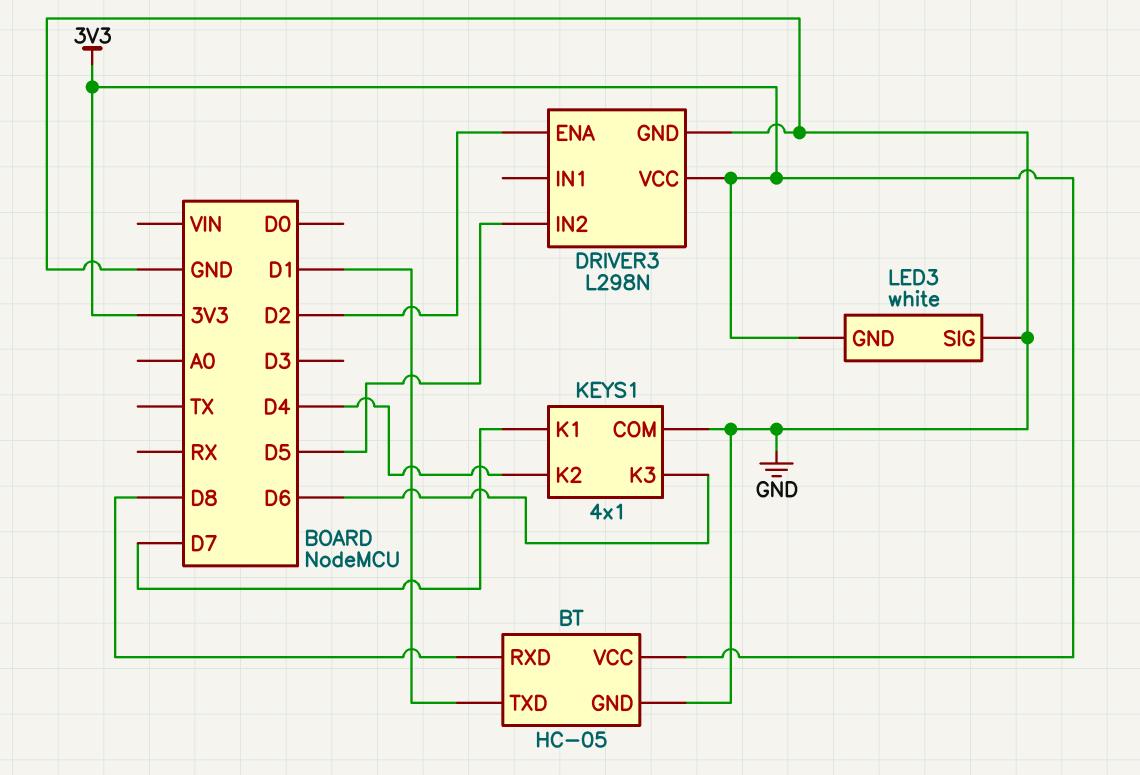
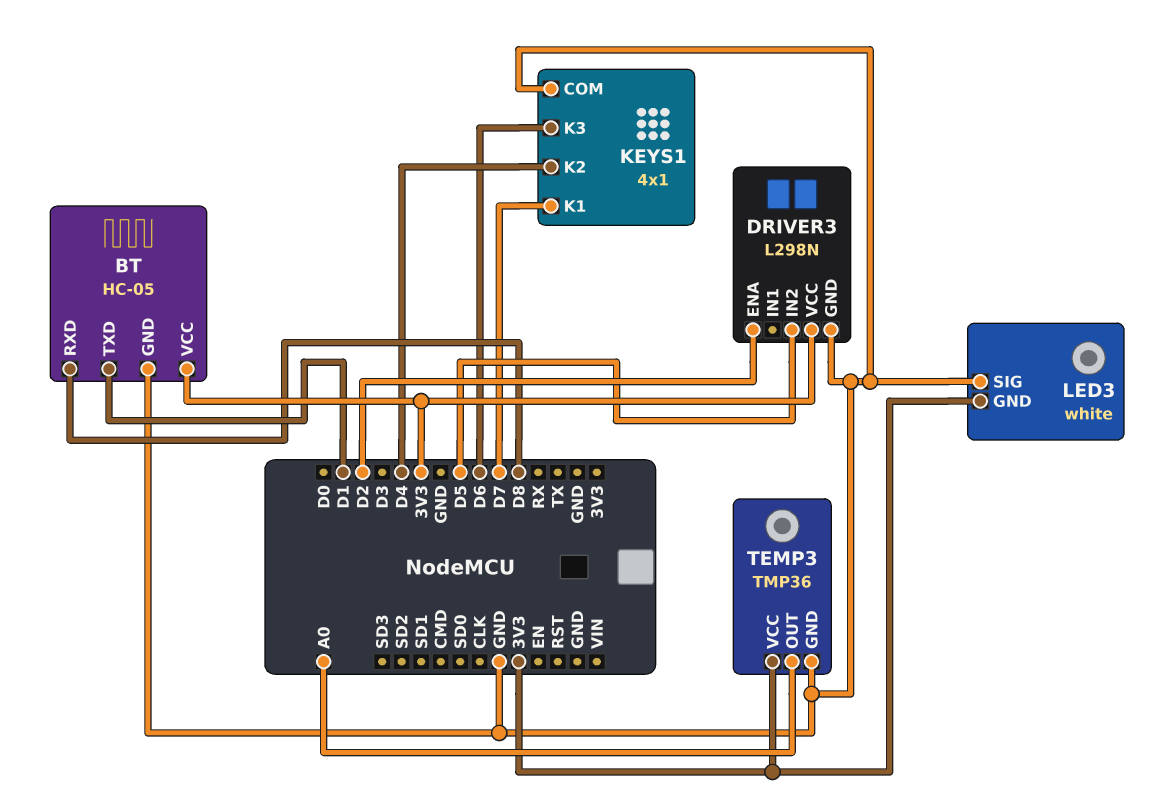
TEMP3: none -> TMP36
TEMP3 pin GND: none -> GND
TEMP3 pin OUT: none -> A0
TEMP3 pin VCC: none -> 3V3

